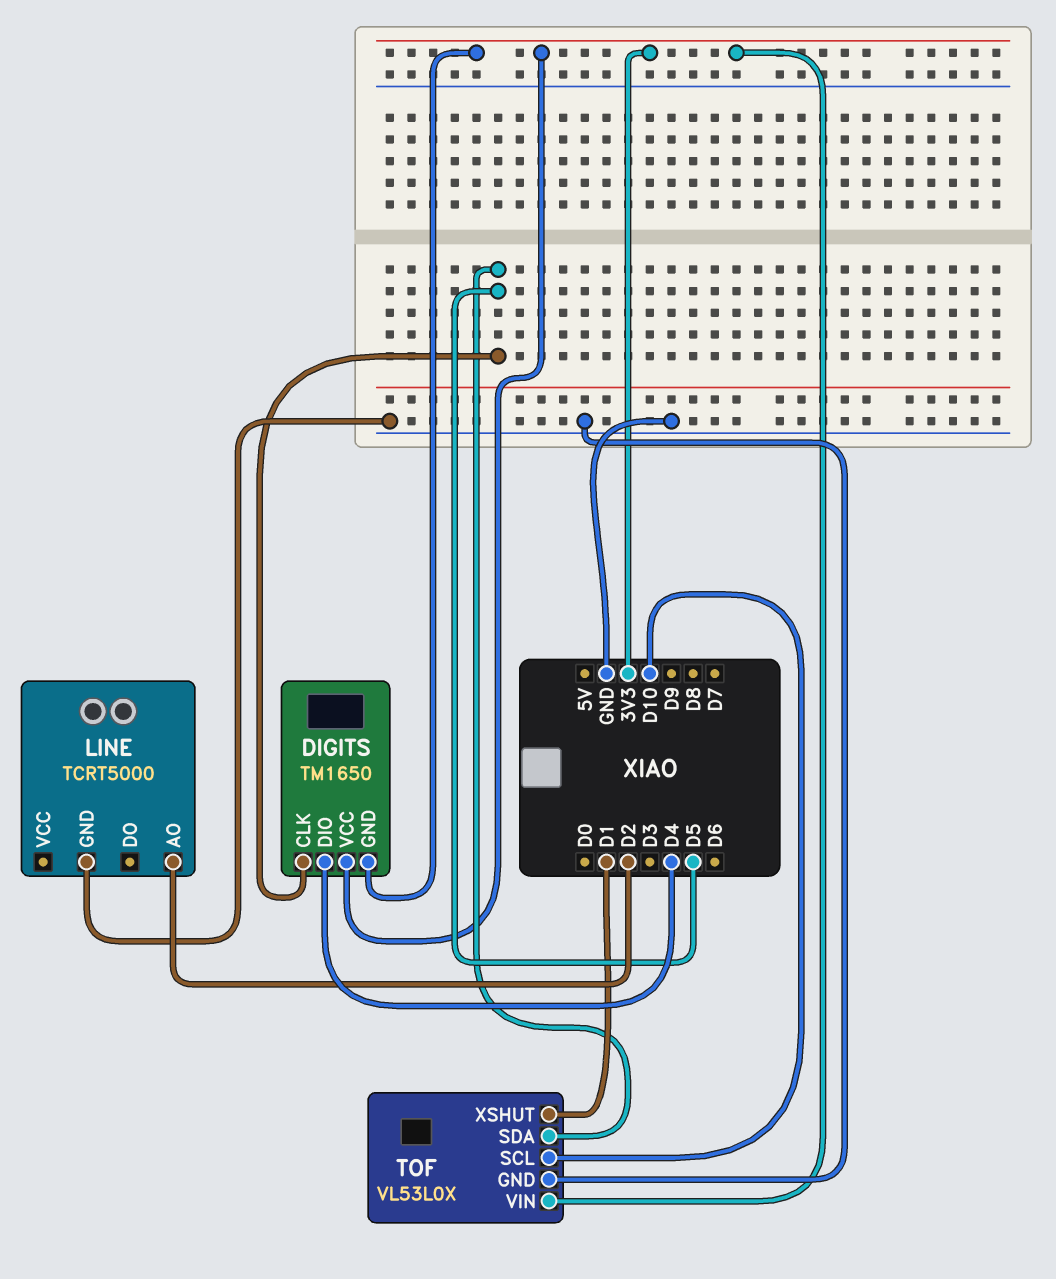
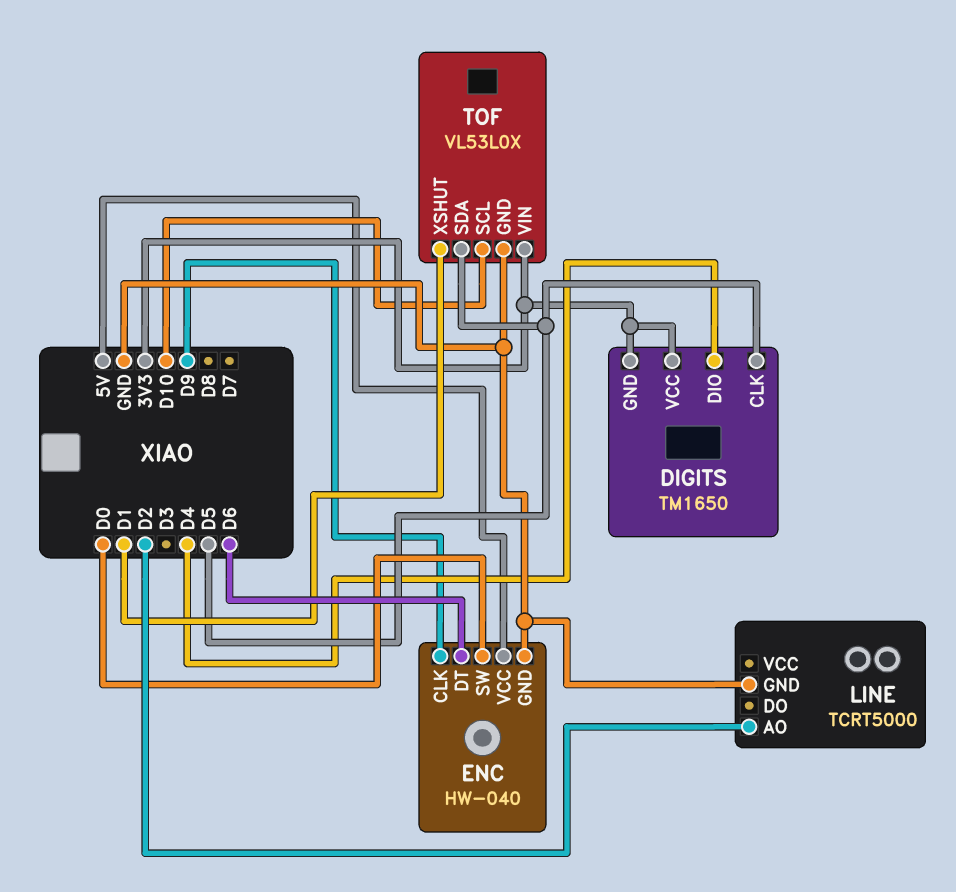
ENC: none -> HW-040
ENC pin CLK: none -> D9
ENC pin DT: none -> D6
ENC pin GND: none -> GND
ENC pin SW: none -> D0
ENC pin VCC: none -> 5V

